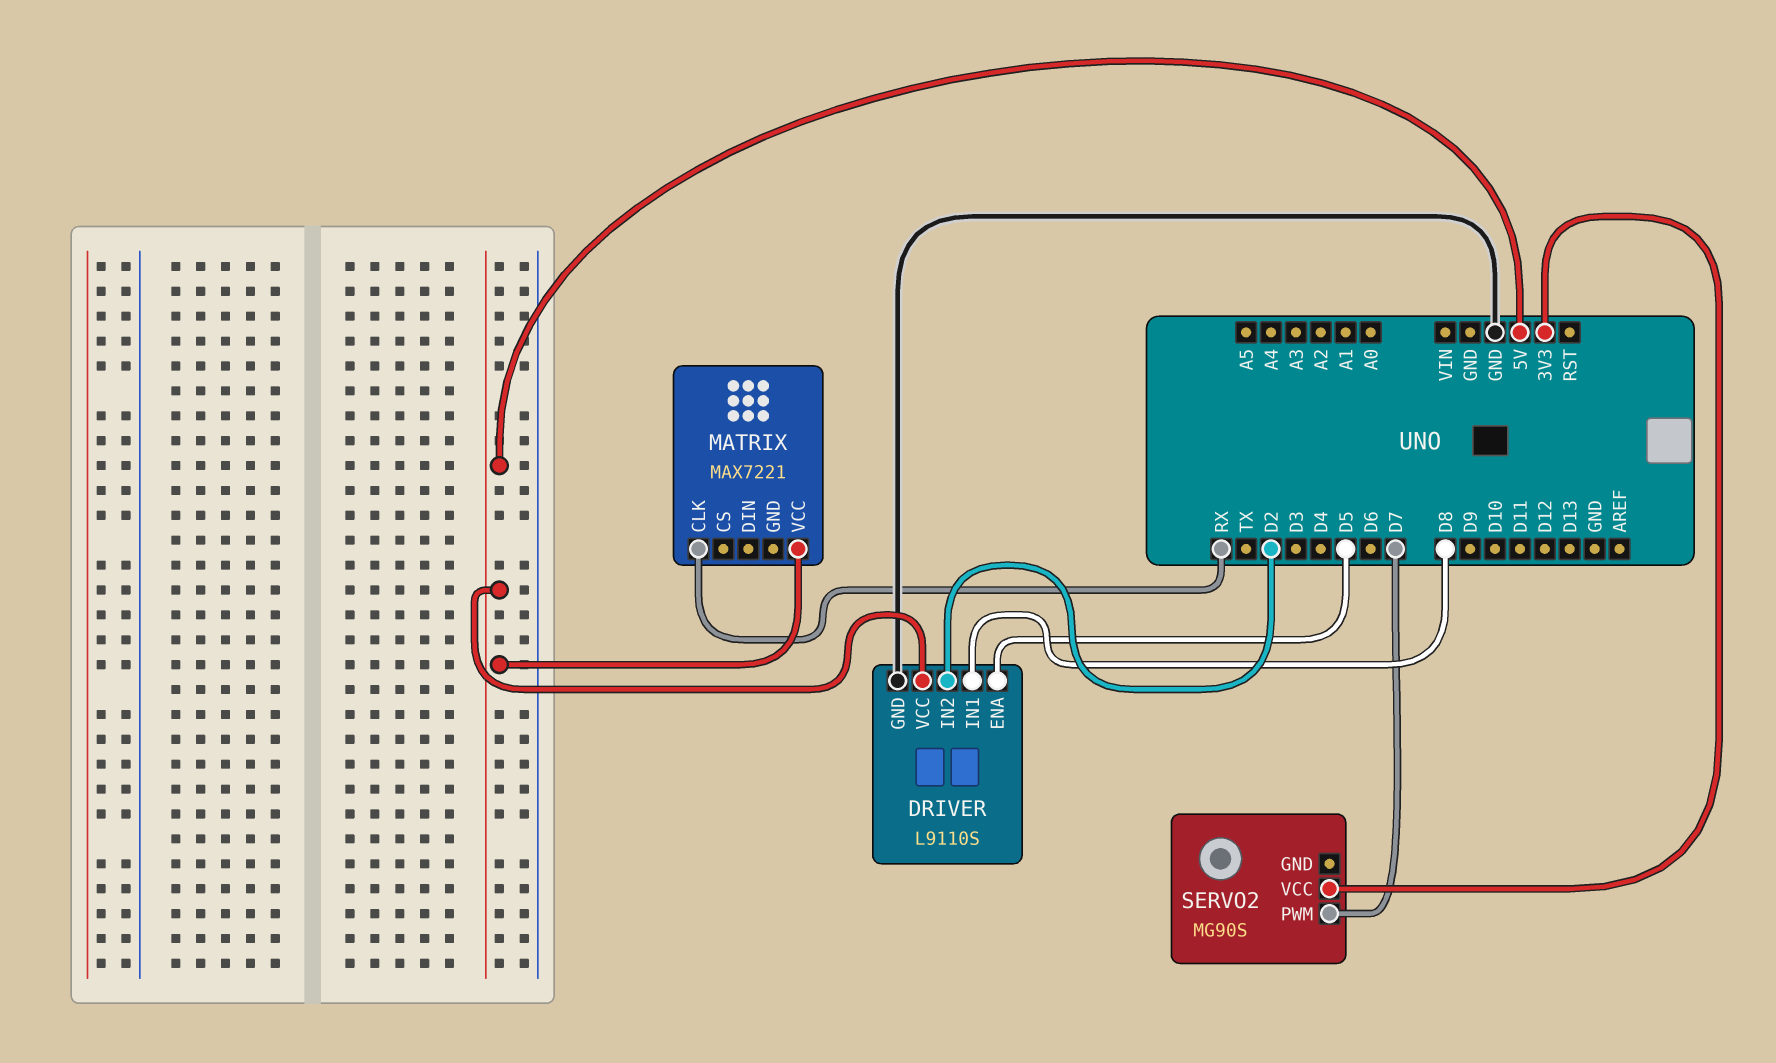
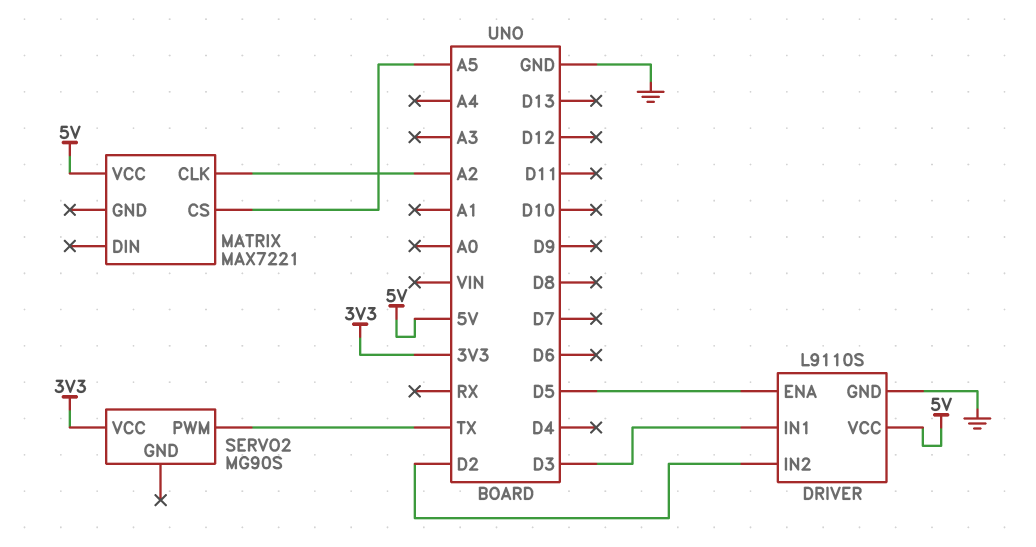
DRIVER pin IN1: D8 -> D3
MATRIX pin CLK: RX -> A2
MATRIX pin CS: none -> A5
SERVO2 pin PWM: D7 -> TX

